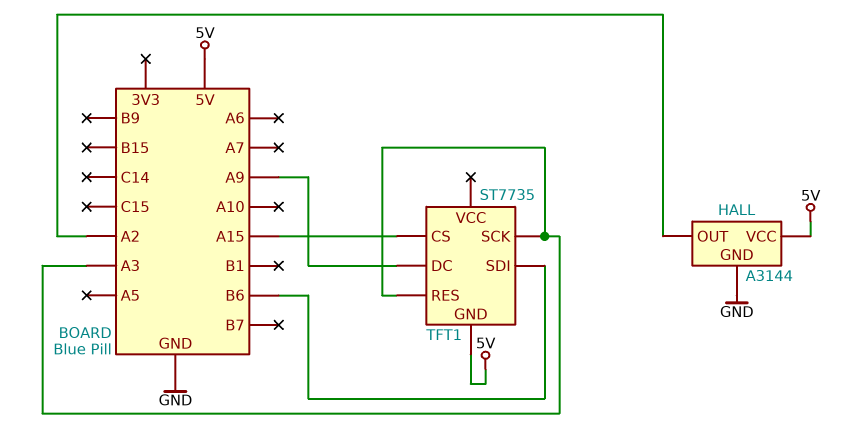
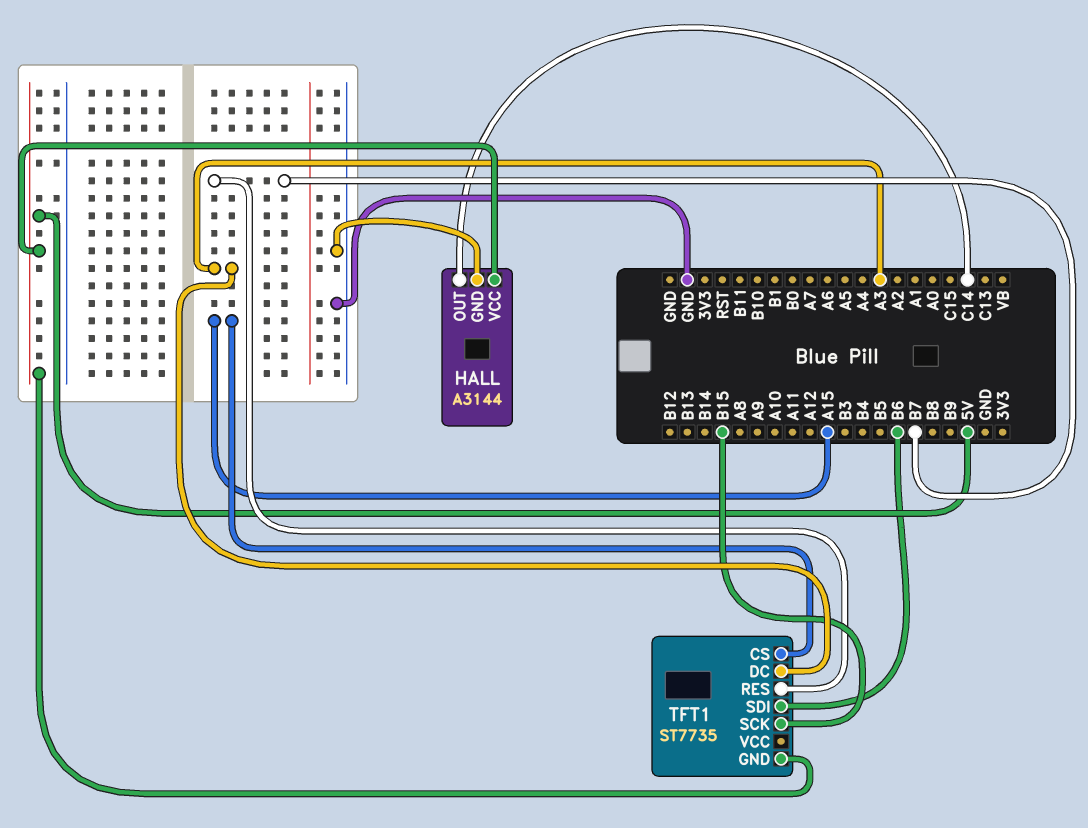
HALL pin OUT: A2 -> C14
TFT1 pin DC: A9 -> A3
TFT1 pin RES: A3 -> B7
TFT1 pin SCK: A3 -> B15

